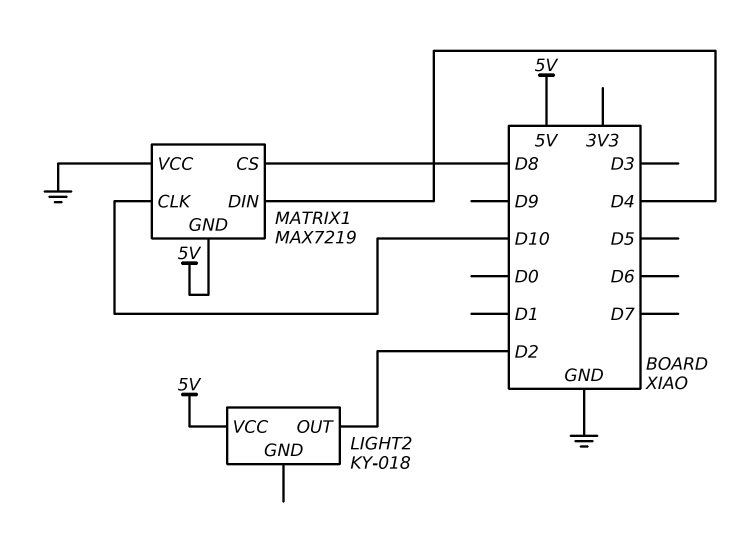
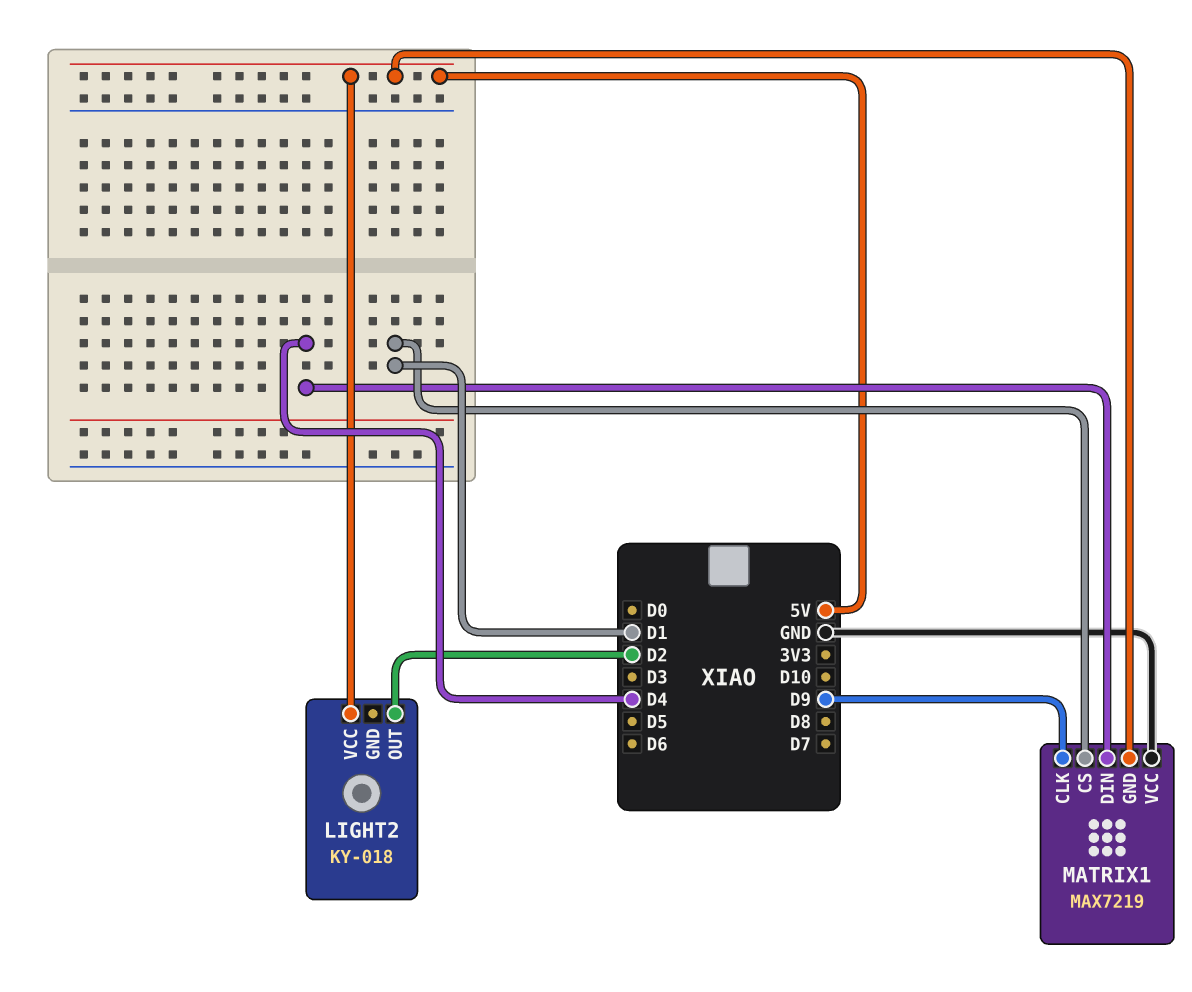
MATRIX1 pin CLK: D10 -> D9
MATRIX1 pin CS: D8 -> D1

